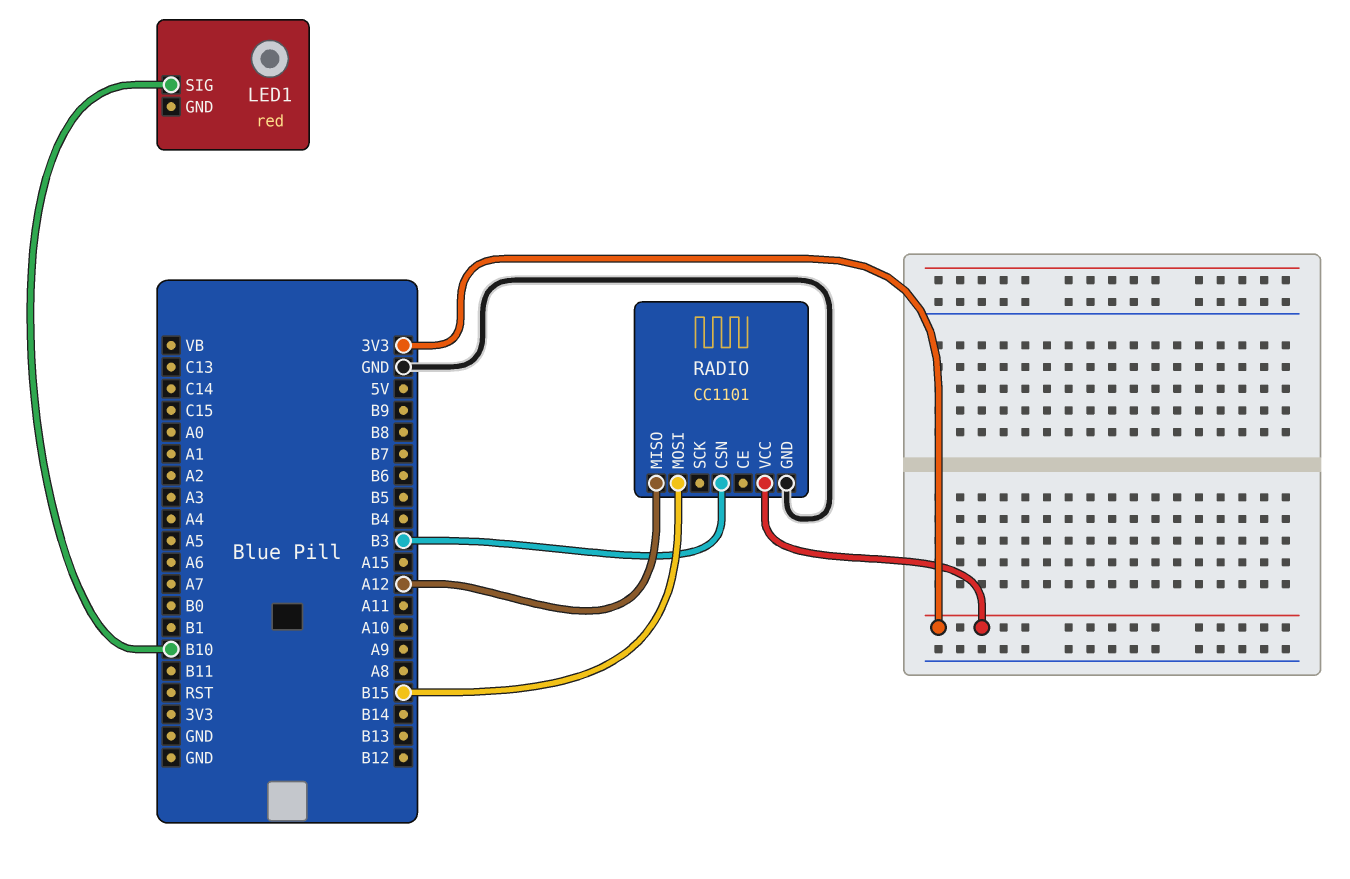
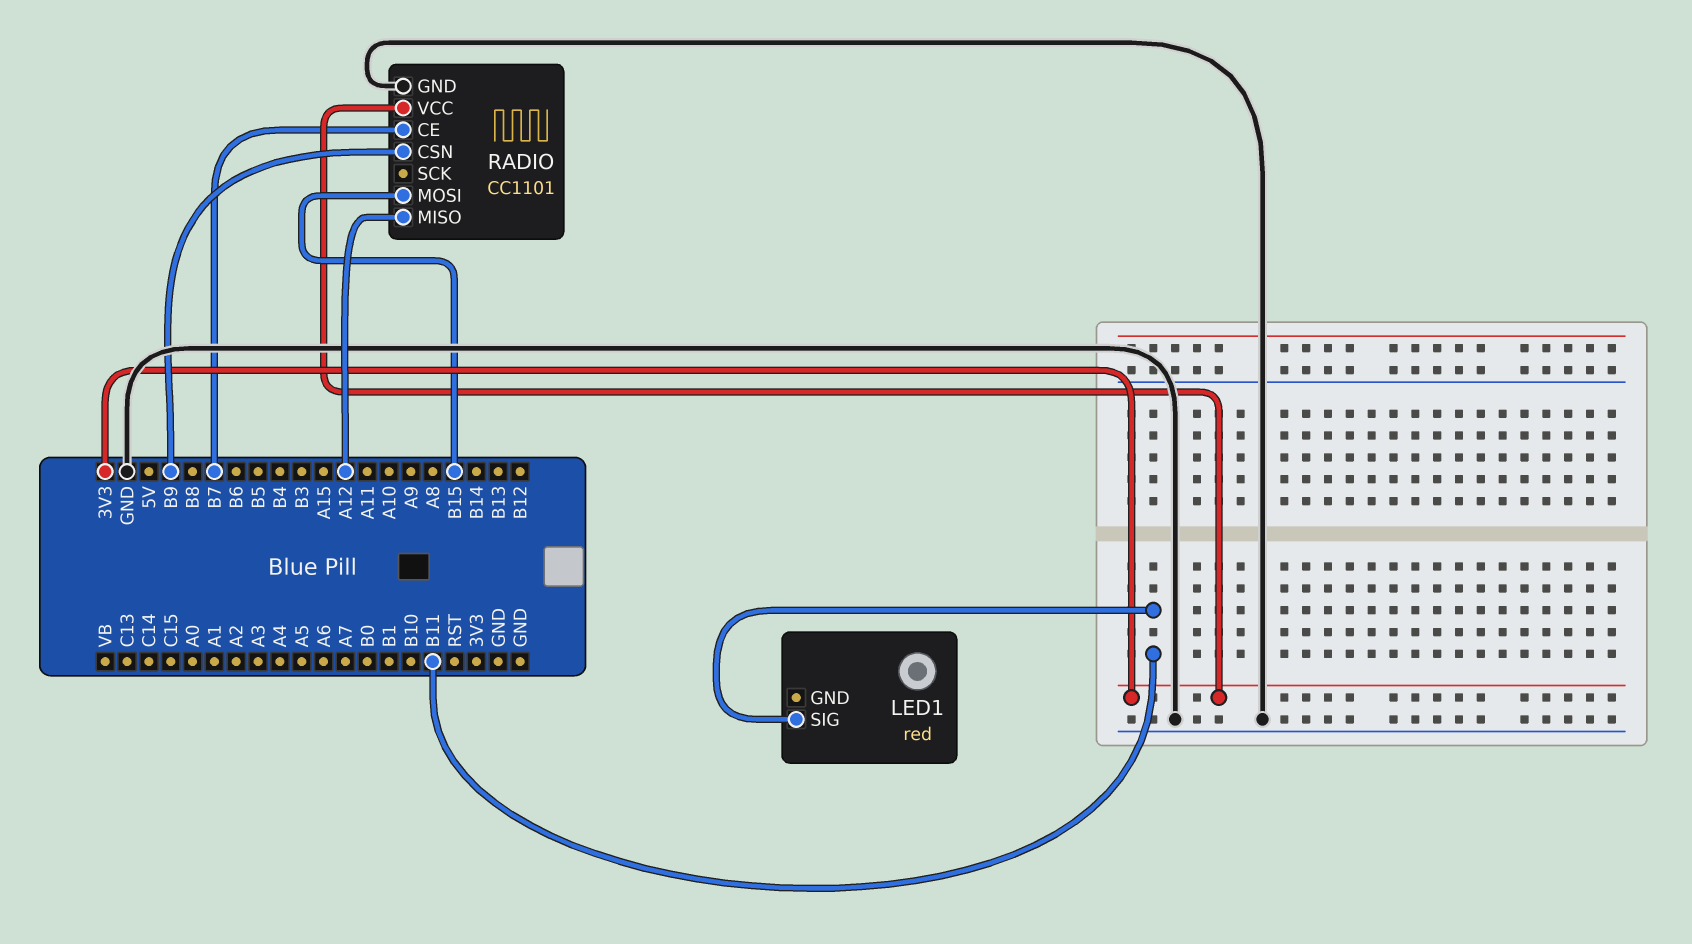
LED1 pin SIG: B10 -> B11
RADIO pin CE: none -> B7
RADIO pin CSN: B3 -> B9

